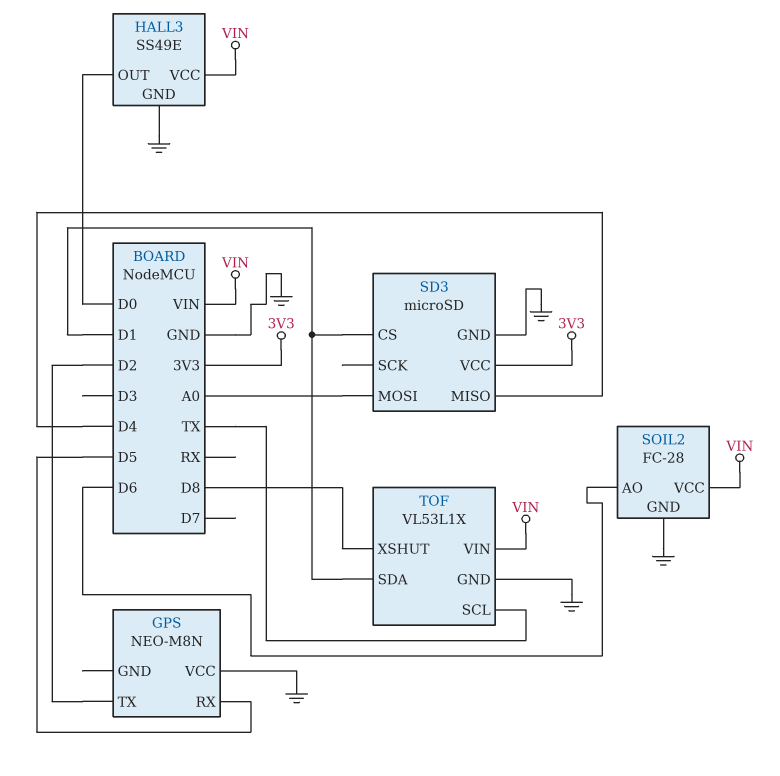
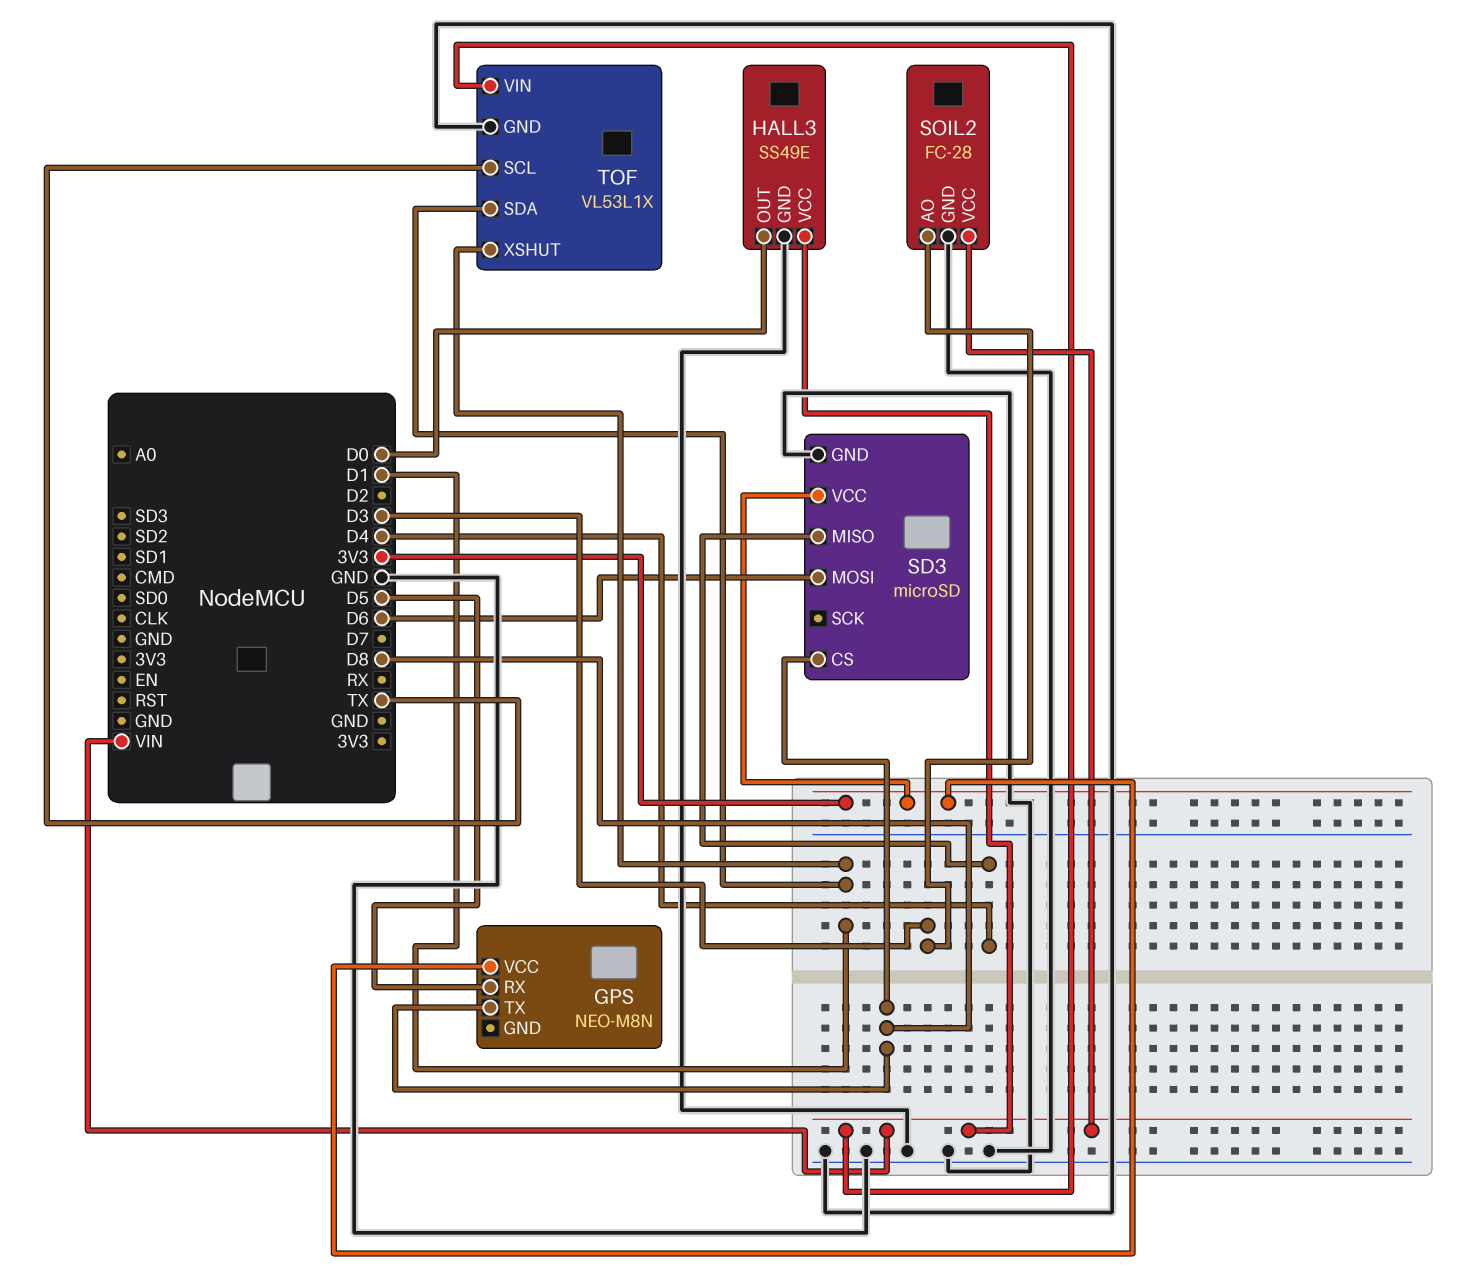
GPS pin TX: D2 -> D8
GPS pin VCC: GND -> 3V3
SD3 pin CS: D1 -> D8
SD3 pin MOSI: A0 -> D6
SOIL2 pin AO: D6 -> D3
TOF pin XSHUT: D8 -> D1

